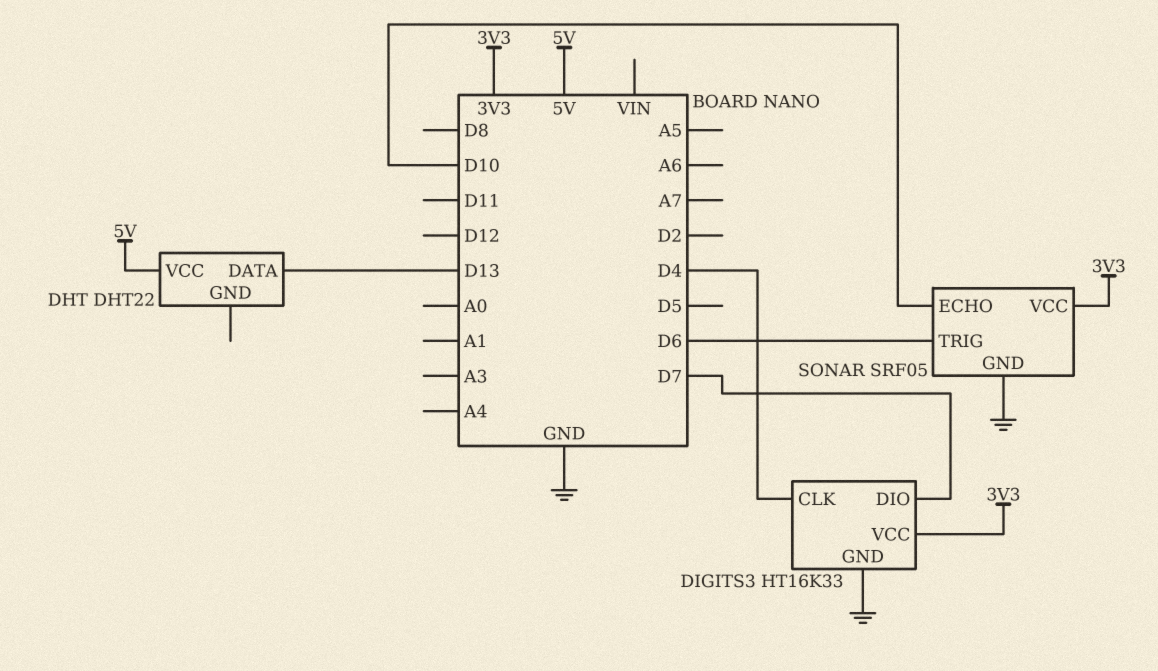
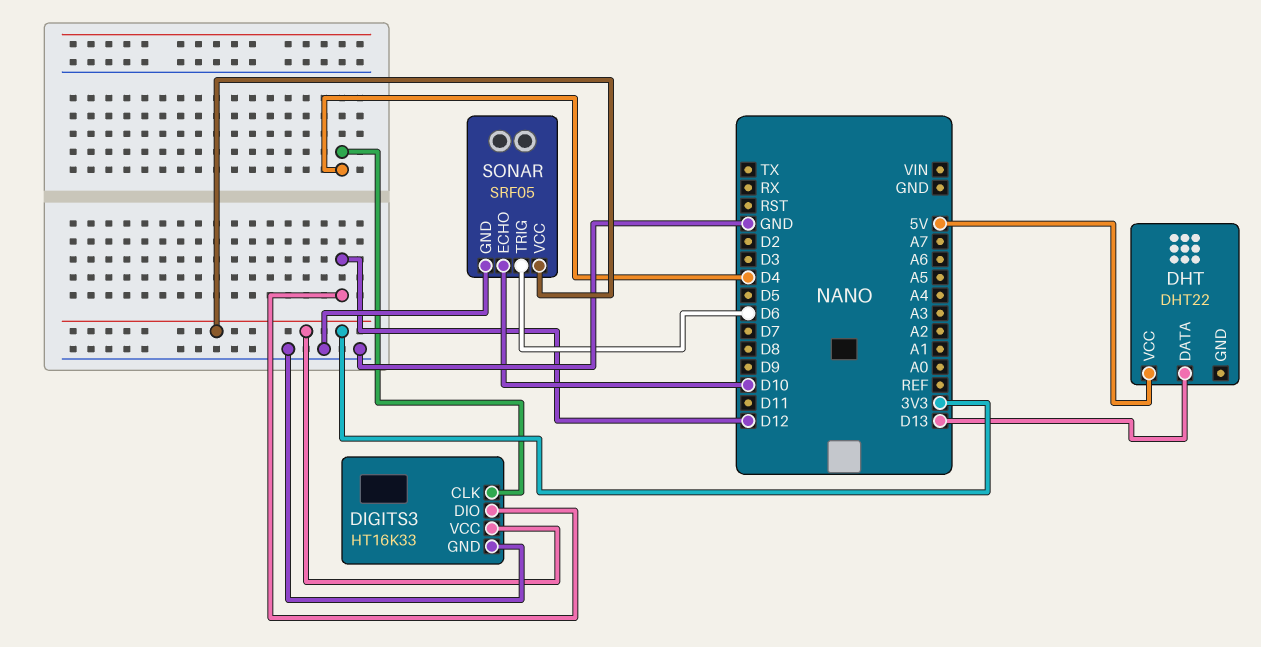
DIGITS3 pin DIO: D7 -> D12

